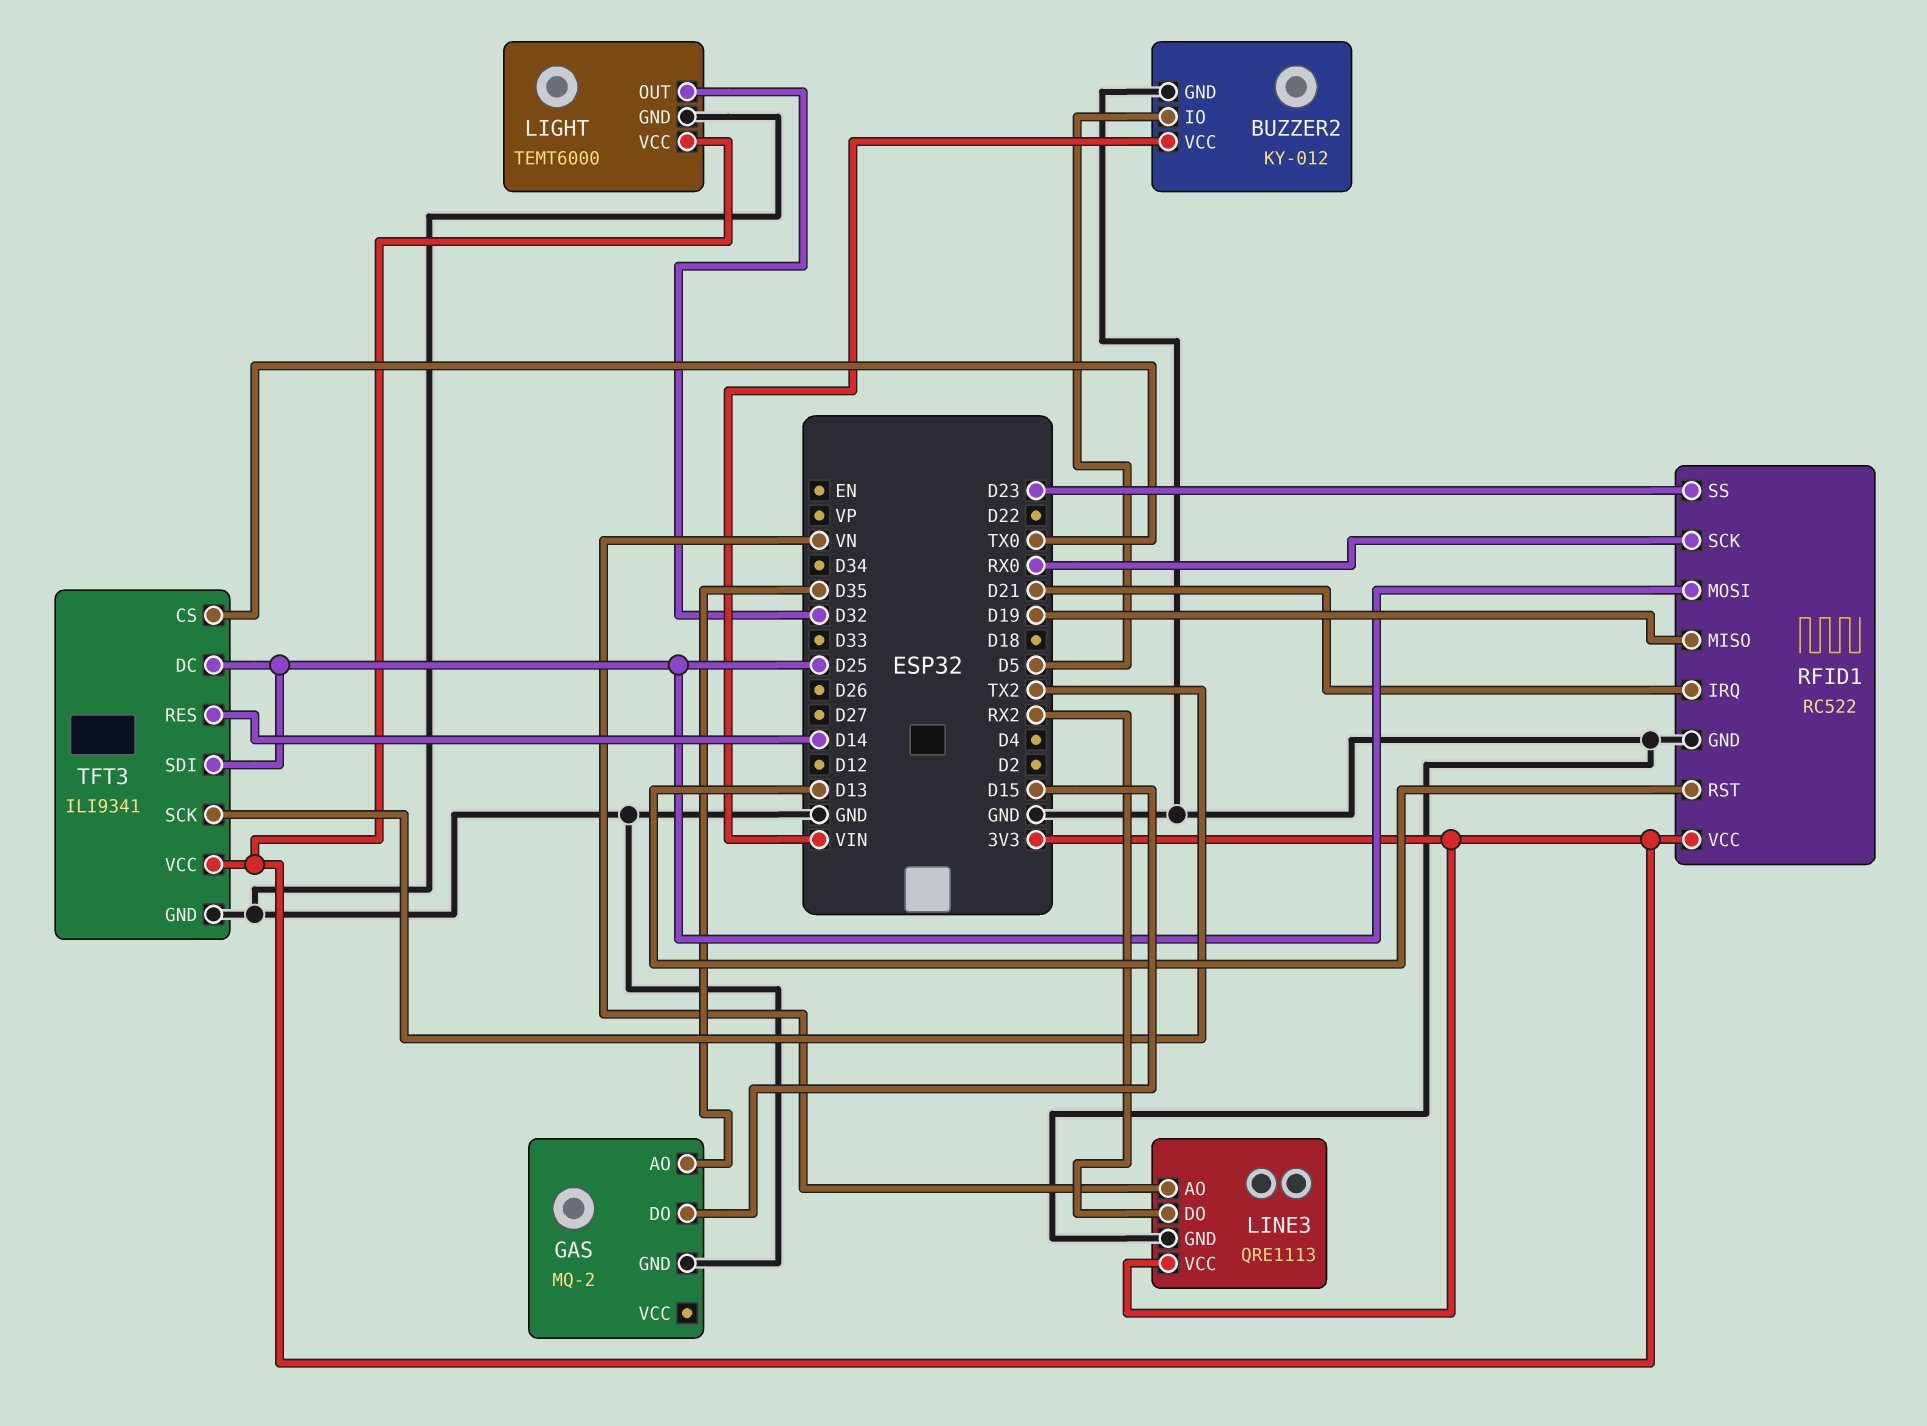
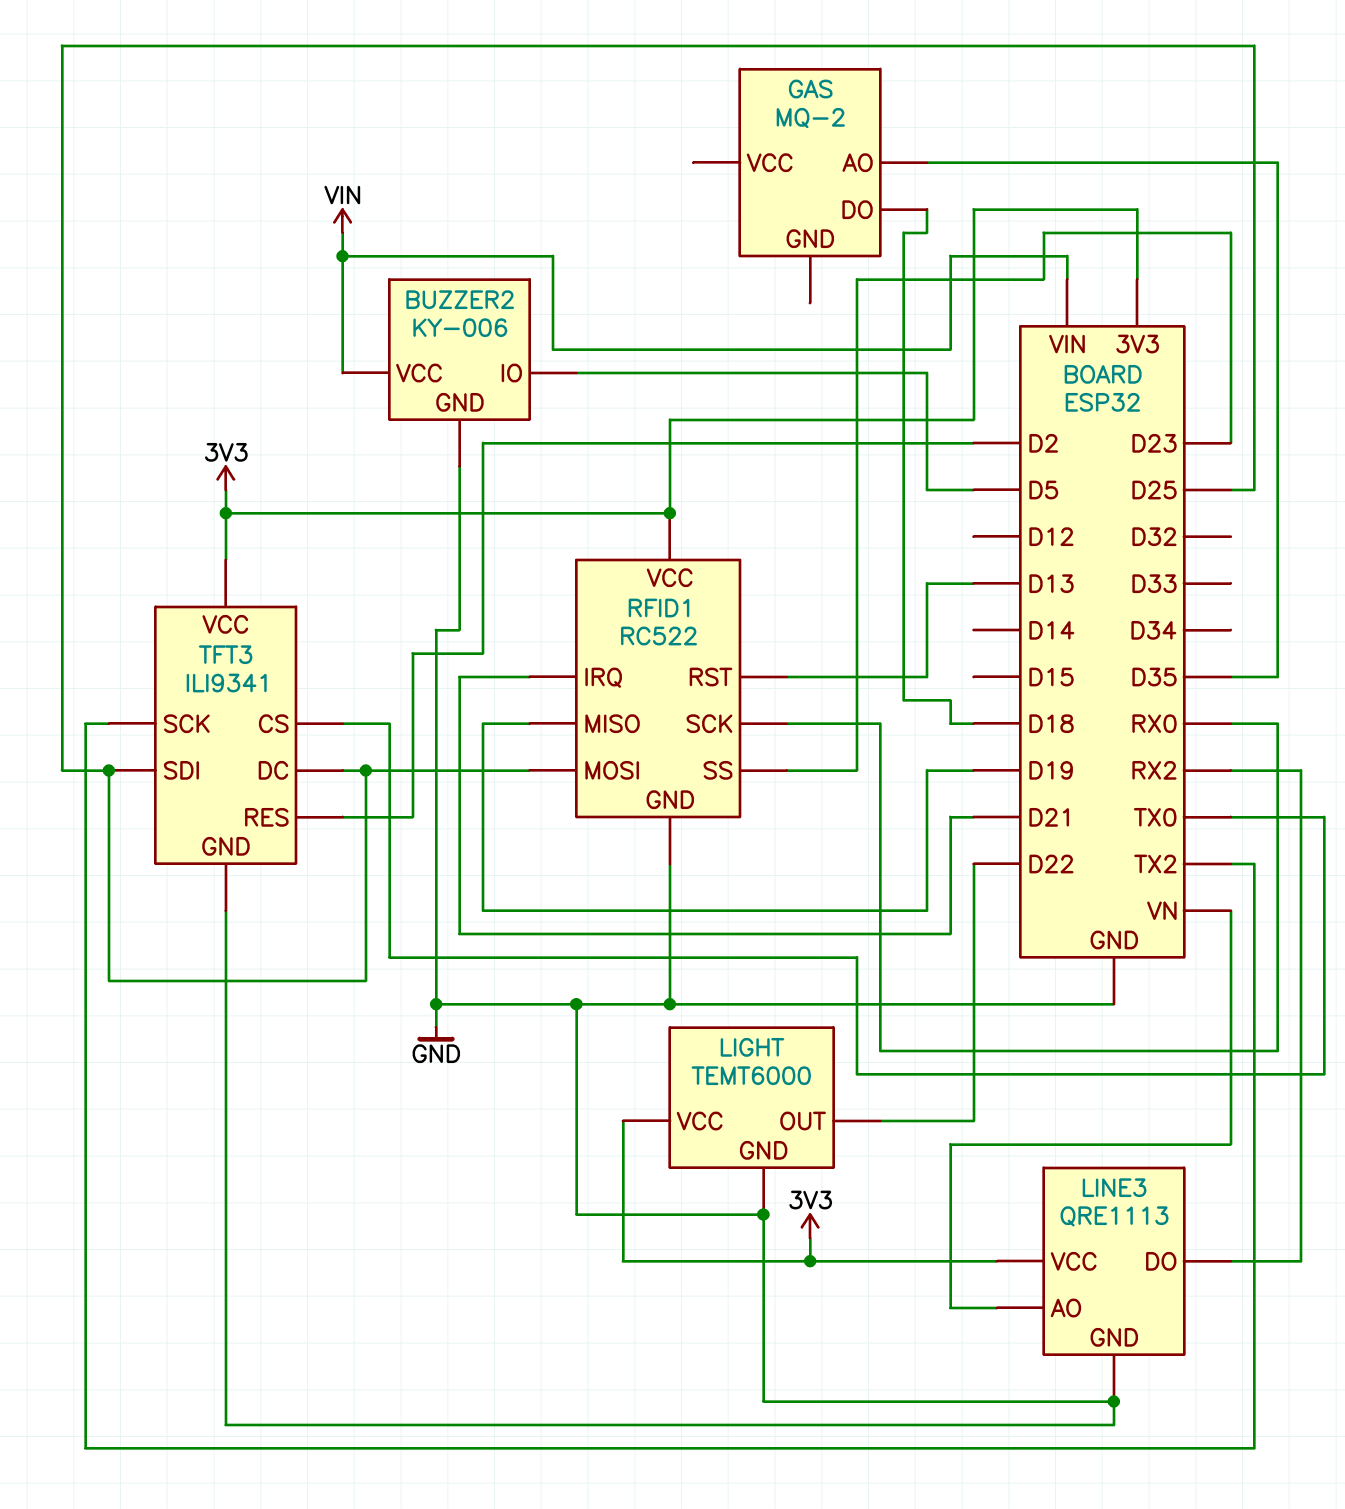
BUZZER2: KY-012 -> KY-006
GAS pin DO: D15 -> D18
GAS pin GND: GND -> none
LIGHT pin OUT: D32 -> D22
TFT3 pin RES: D14 -> D2

